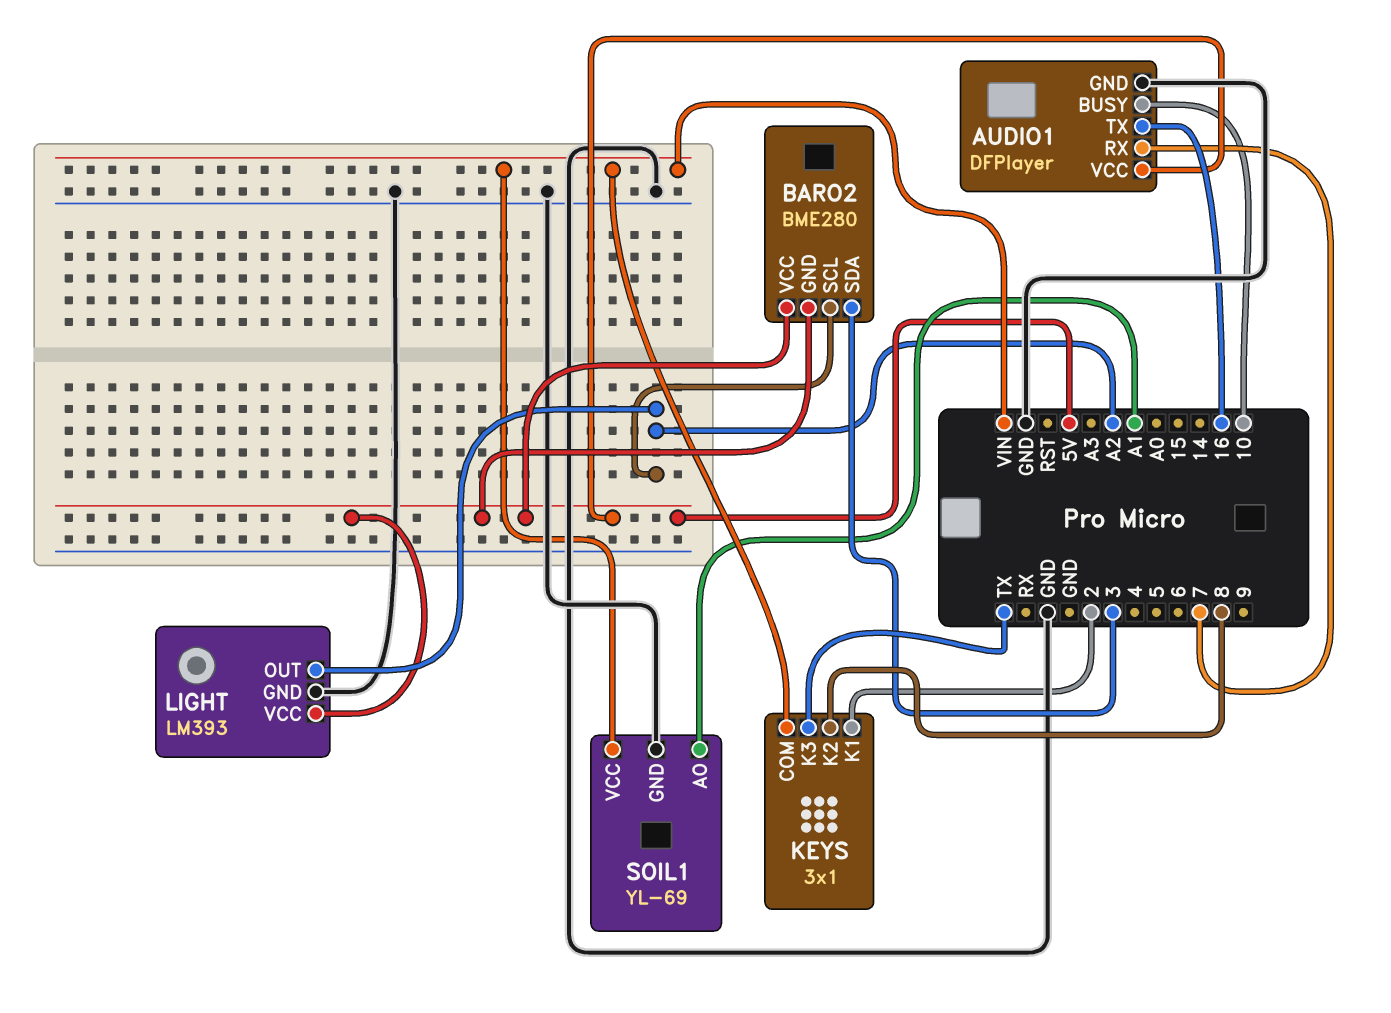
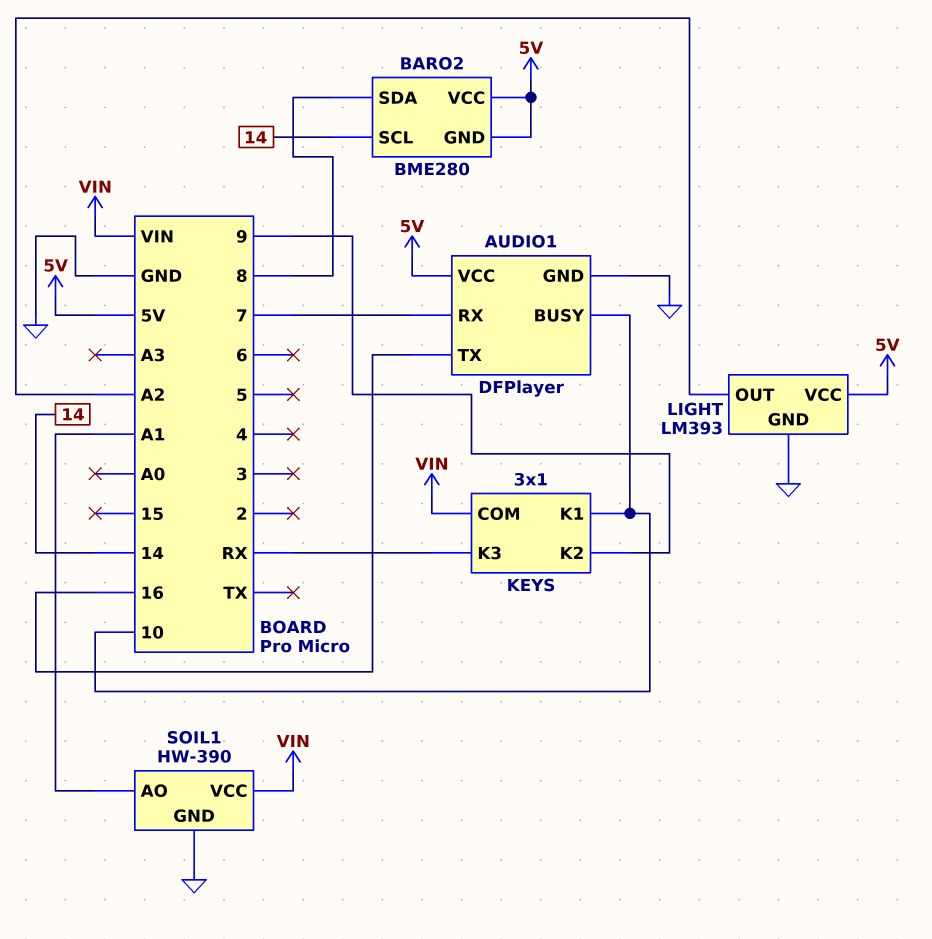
BARO2 pin SCL: A2 -> 14
BARO2 pin SDA: 3 -> 8
KEYS pin K1: 2 -> 10
KEYS pin K2: 8 -> 9
KEYS pin K3: TX -> RX
SOIL1: YL-69 -> HW-390

